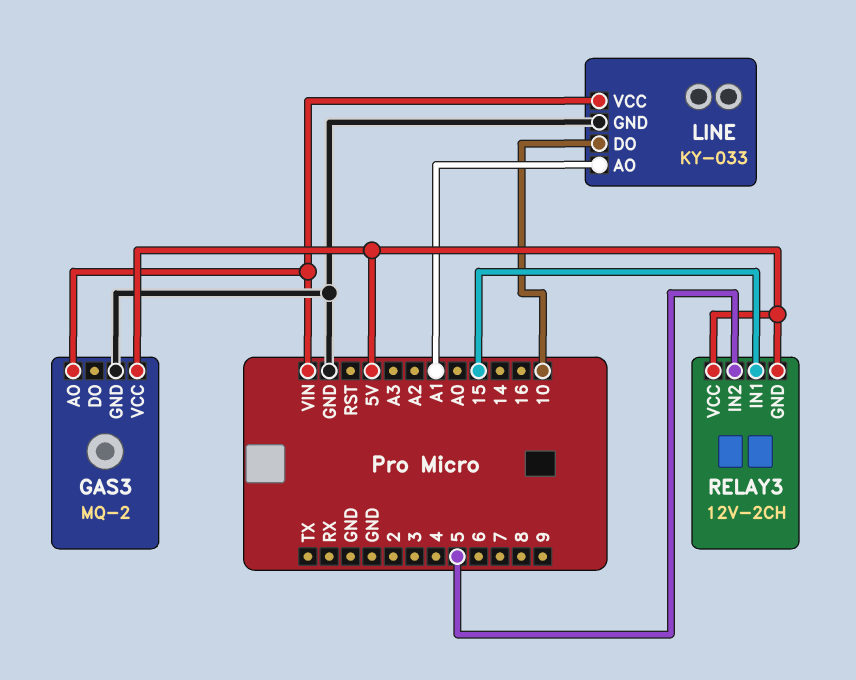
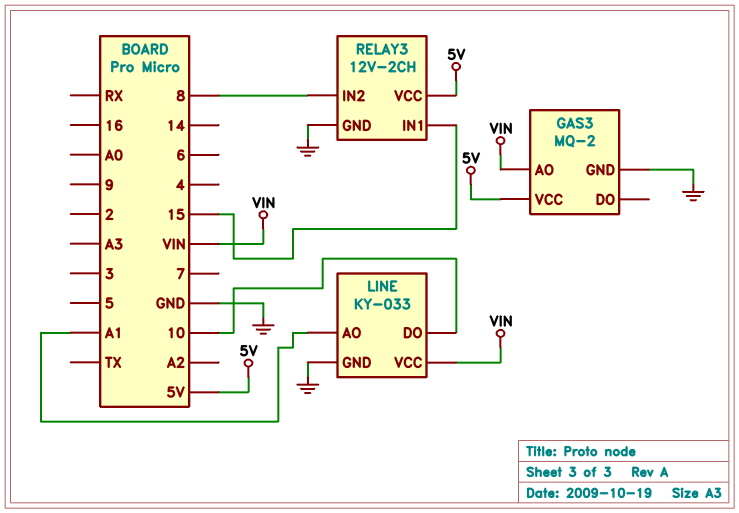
RELAY3 pin GND: 5V -> GND
RELAY3 pin IN2: 5 -> 8

